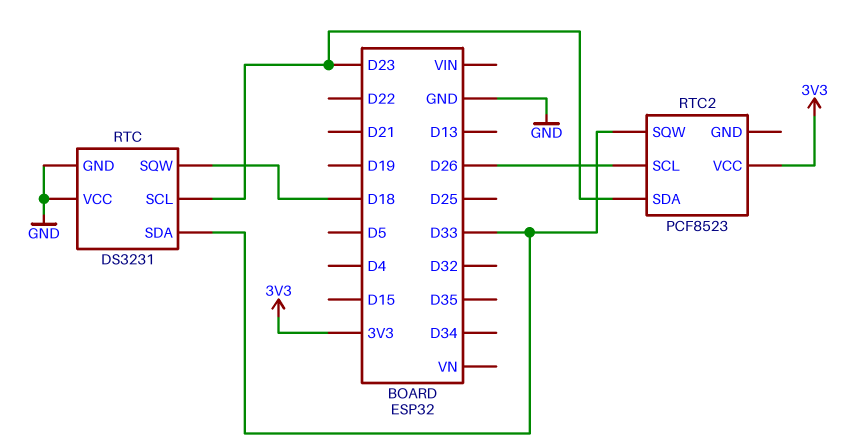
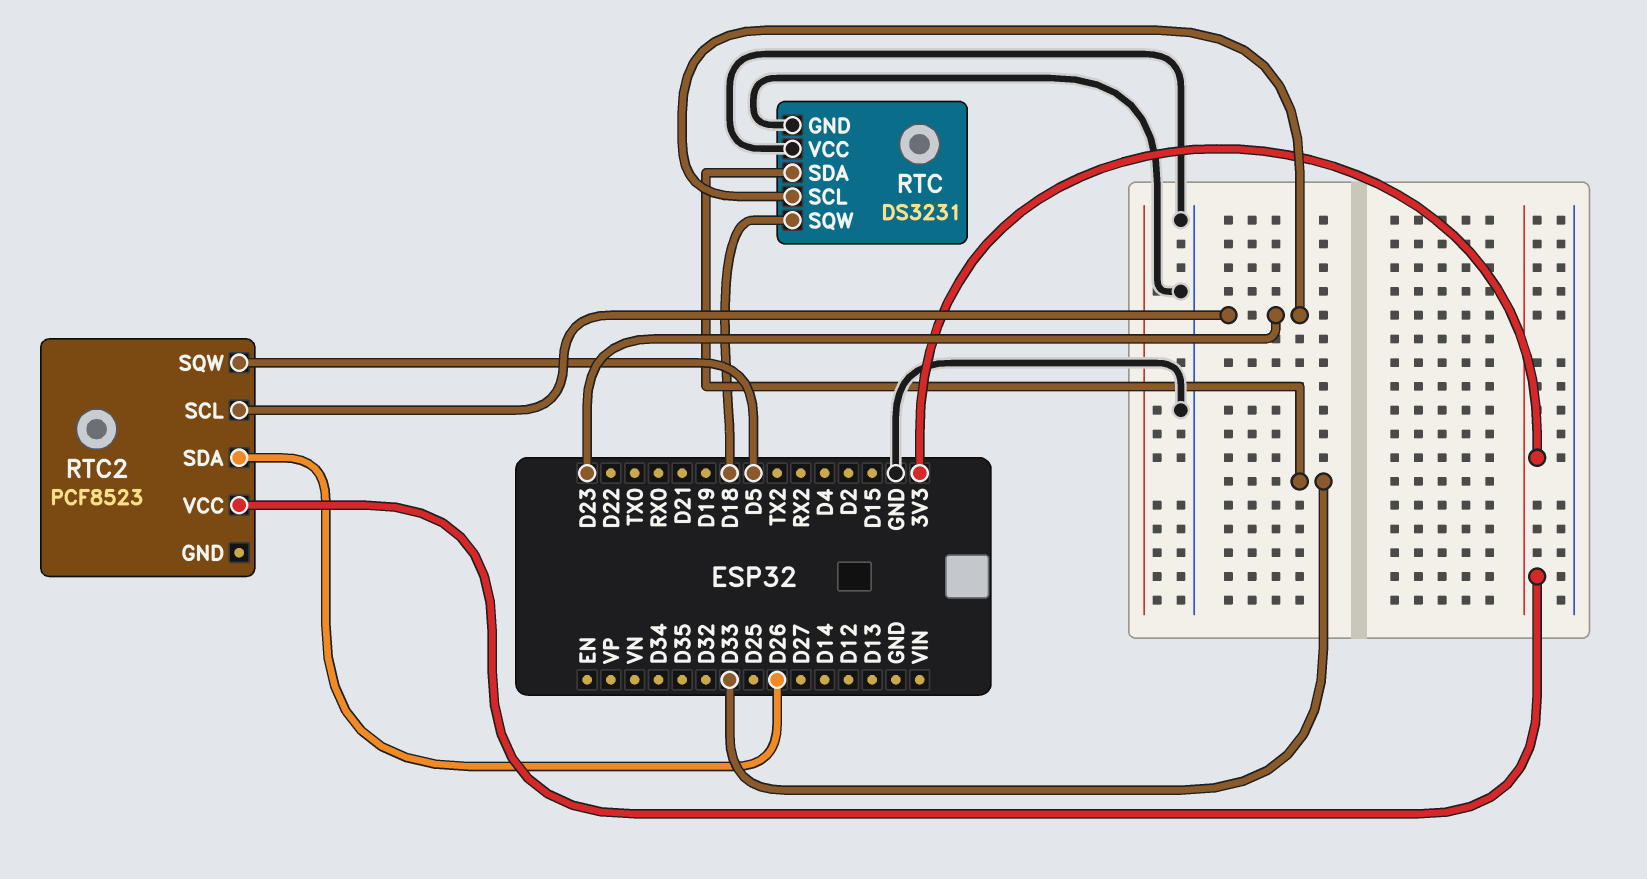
RTC2 pin SCL: D26 -> D23
RTC2 pin SDA: D23 -> D26
RTC2 pin SQW: D33 -> D5

